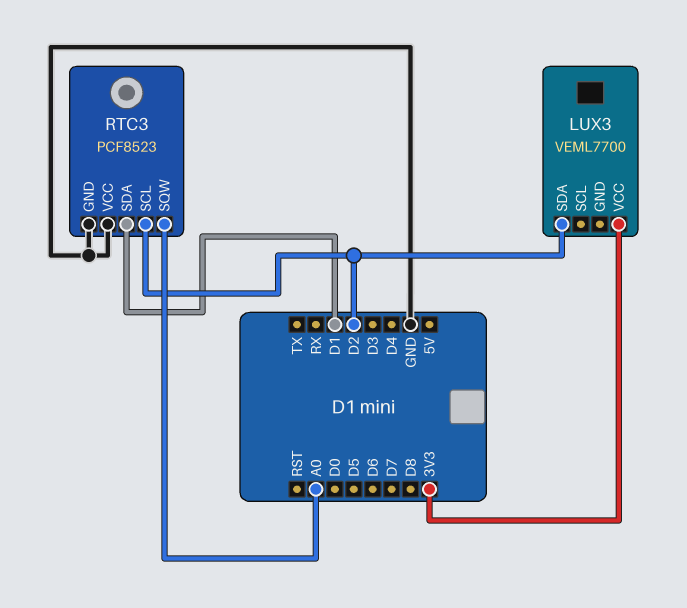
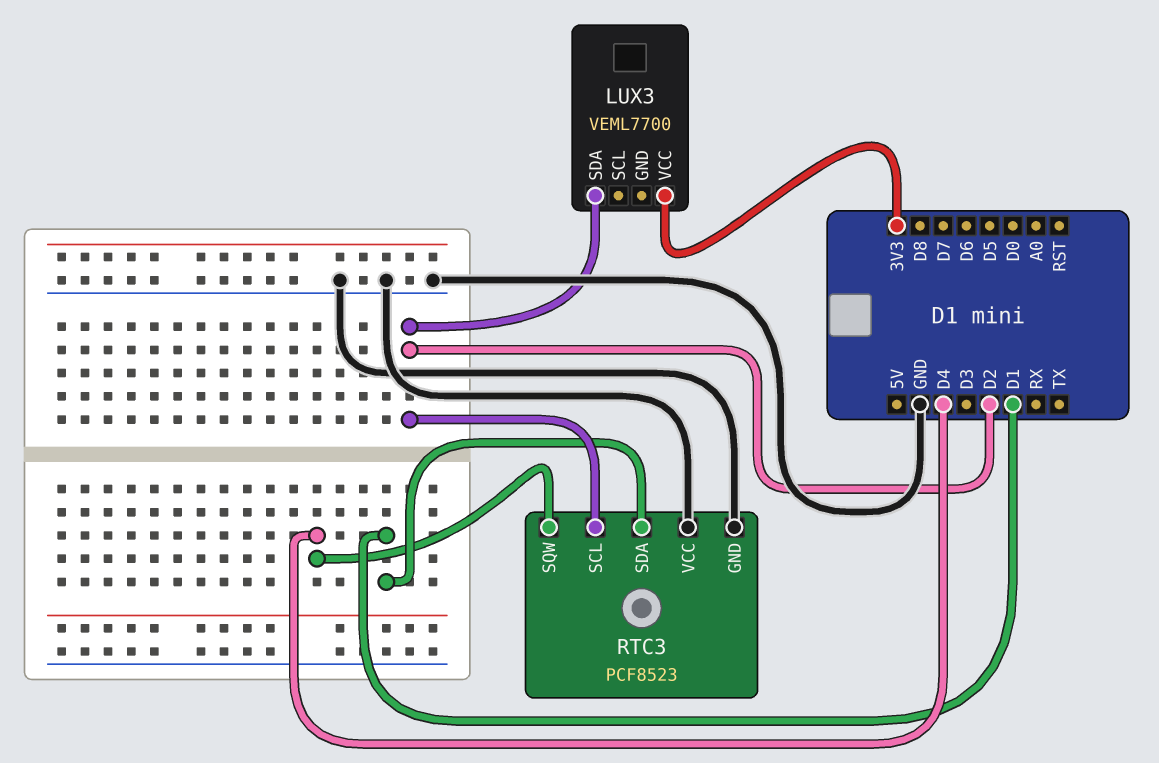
RTC3 pin SQW: A0 -> D4

